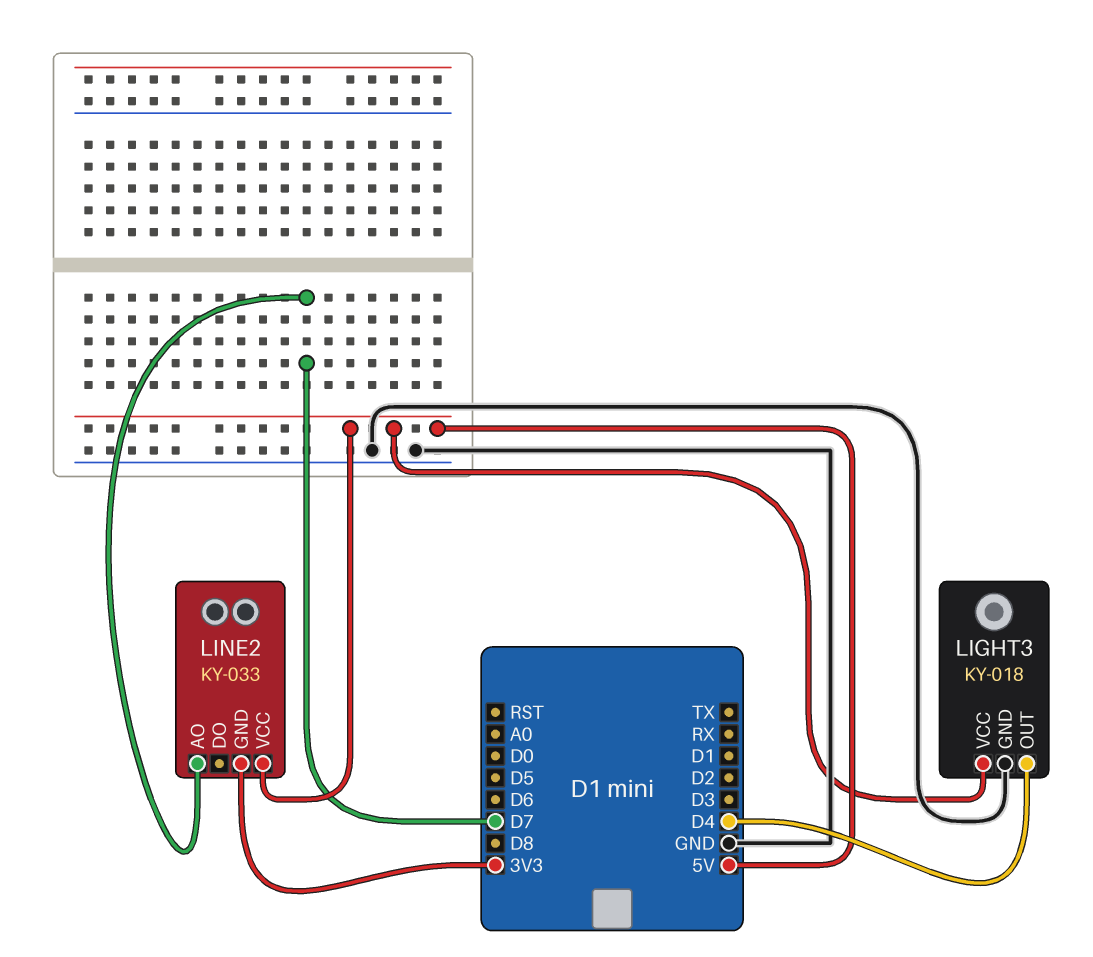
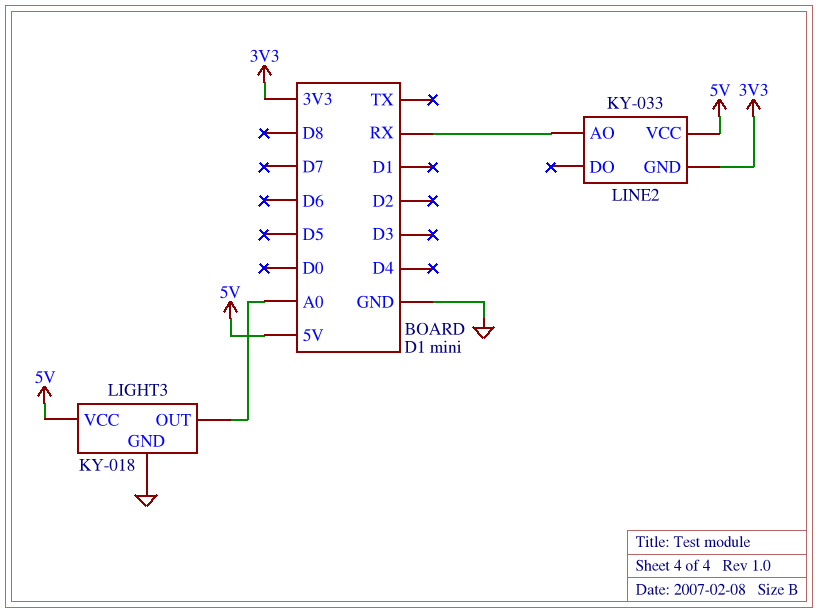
LIGHT3 pin OUT: D4 -> A0
LINE2 pin AO: D7 -> RX

